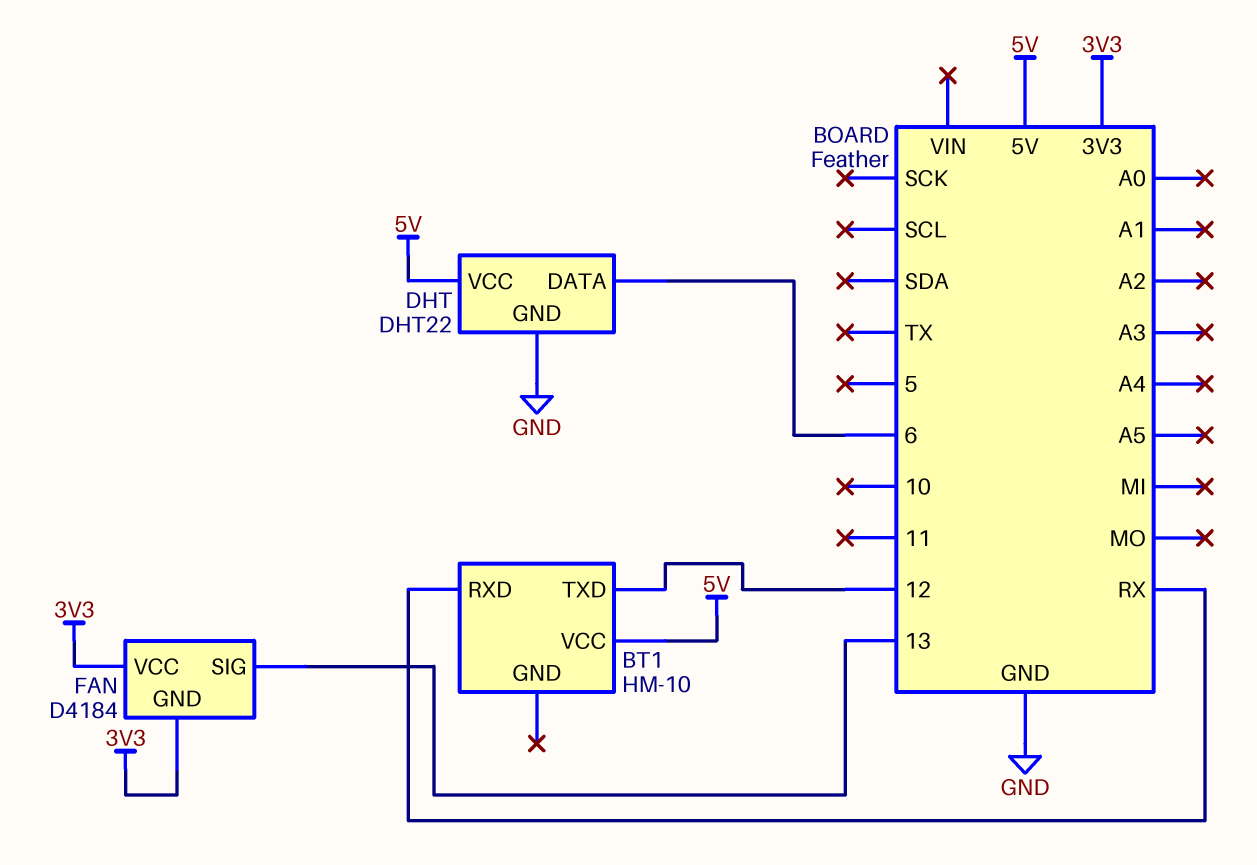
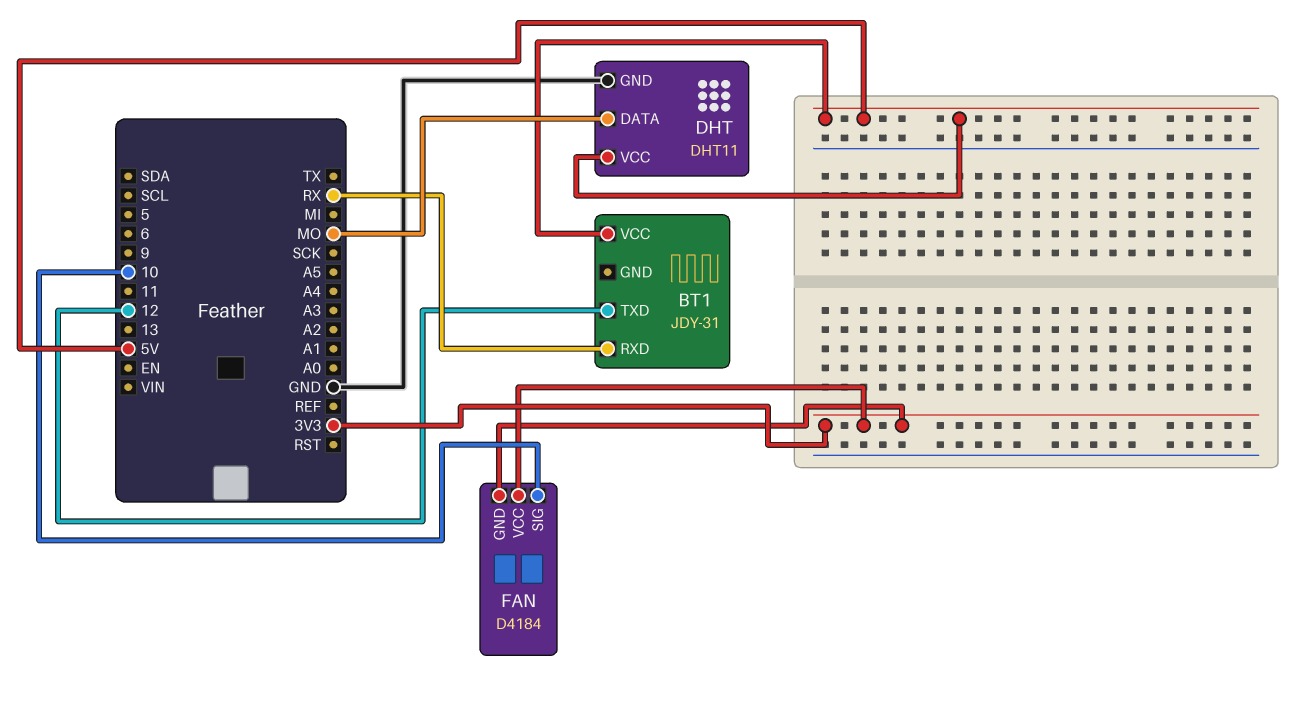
BT1: HM-10 -> JDY-31
DHT: DHT22 -> DHT11
DHT pin DATA: 6 -> MO
FAN pin SIG: 13 -> 10

